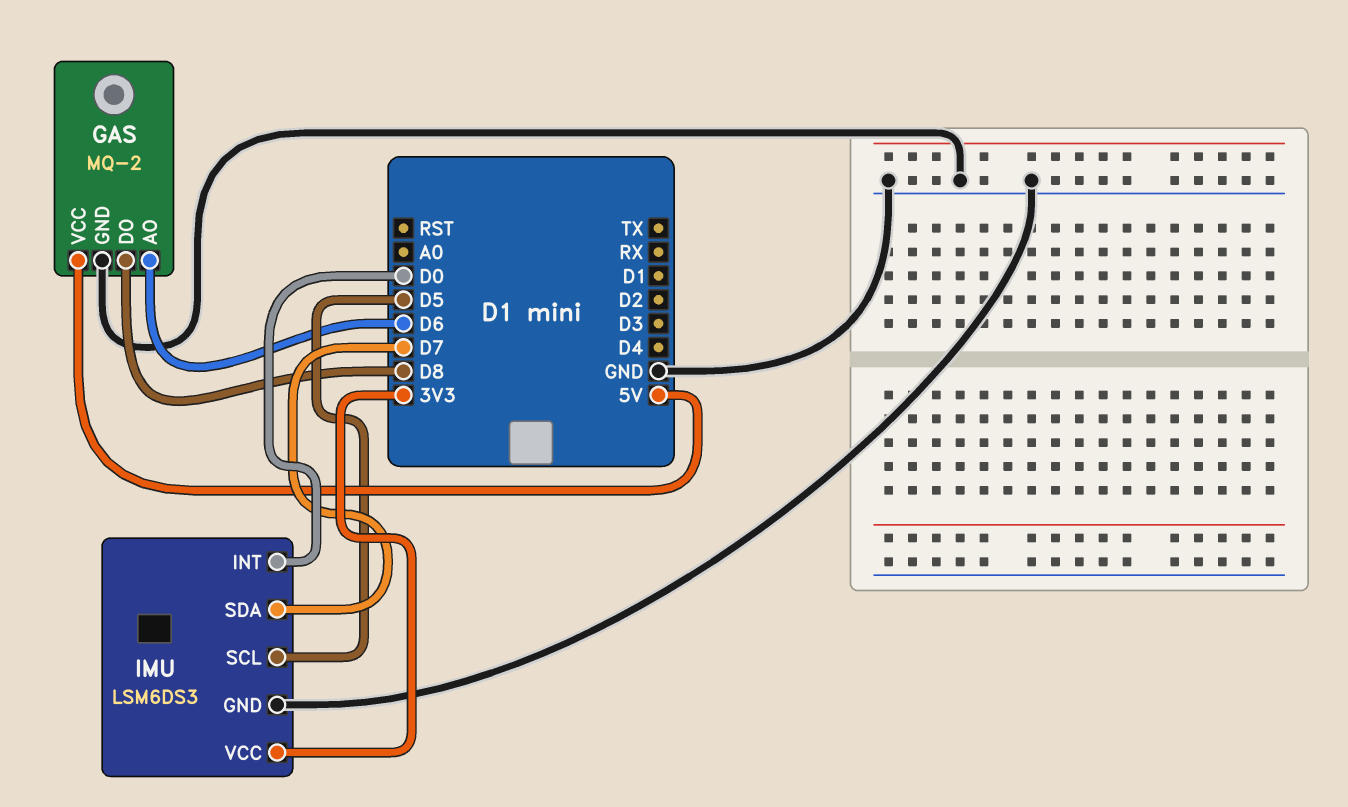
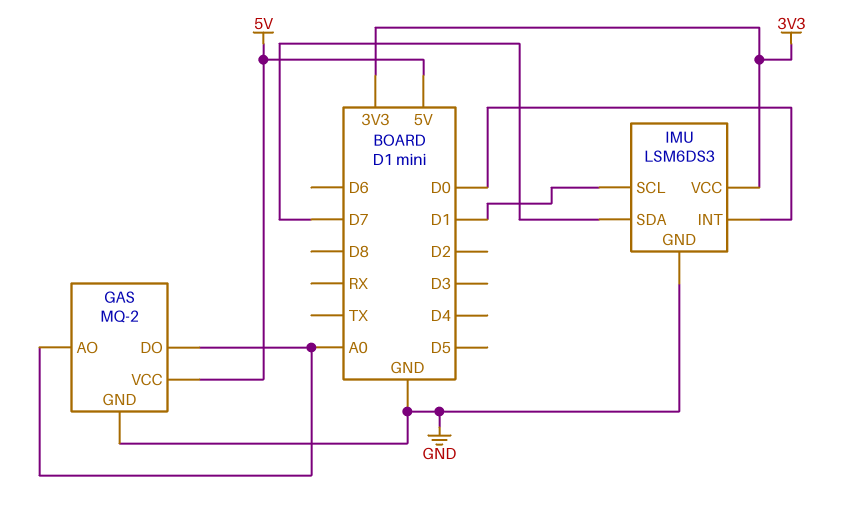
GAS pin AO: D6 -> A0
GAS pin DO: D8 -> A0
IMU pin SCL: D5 -> D1

